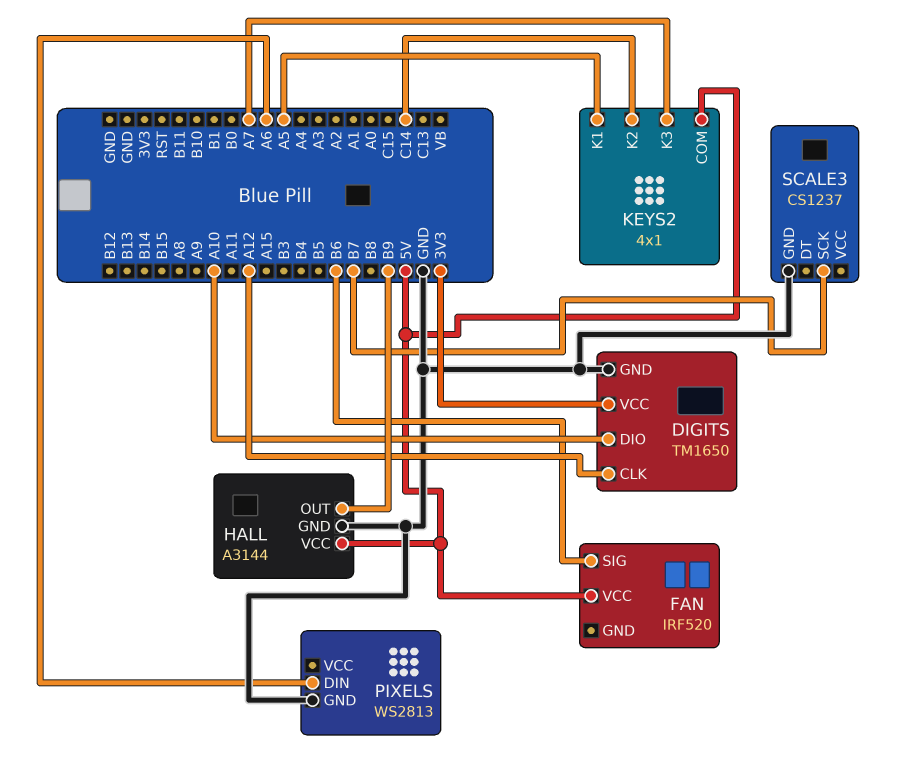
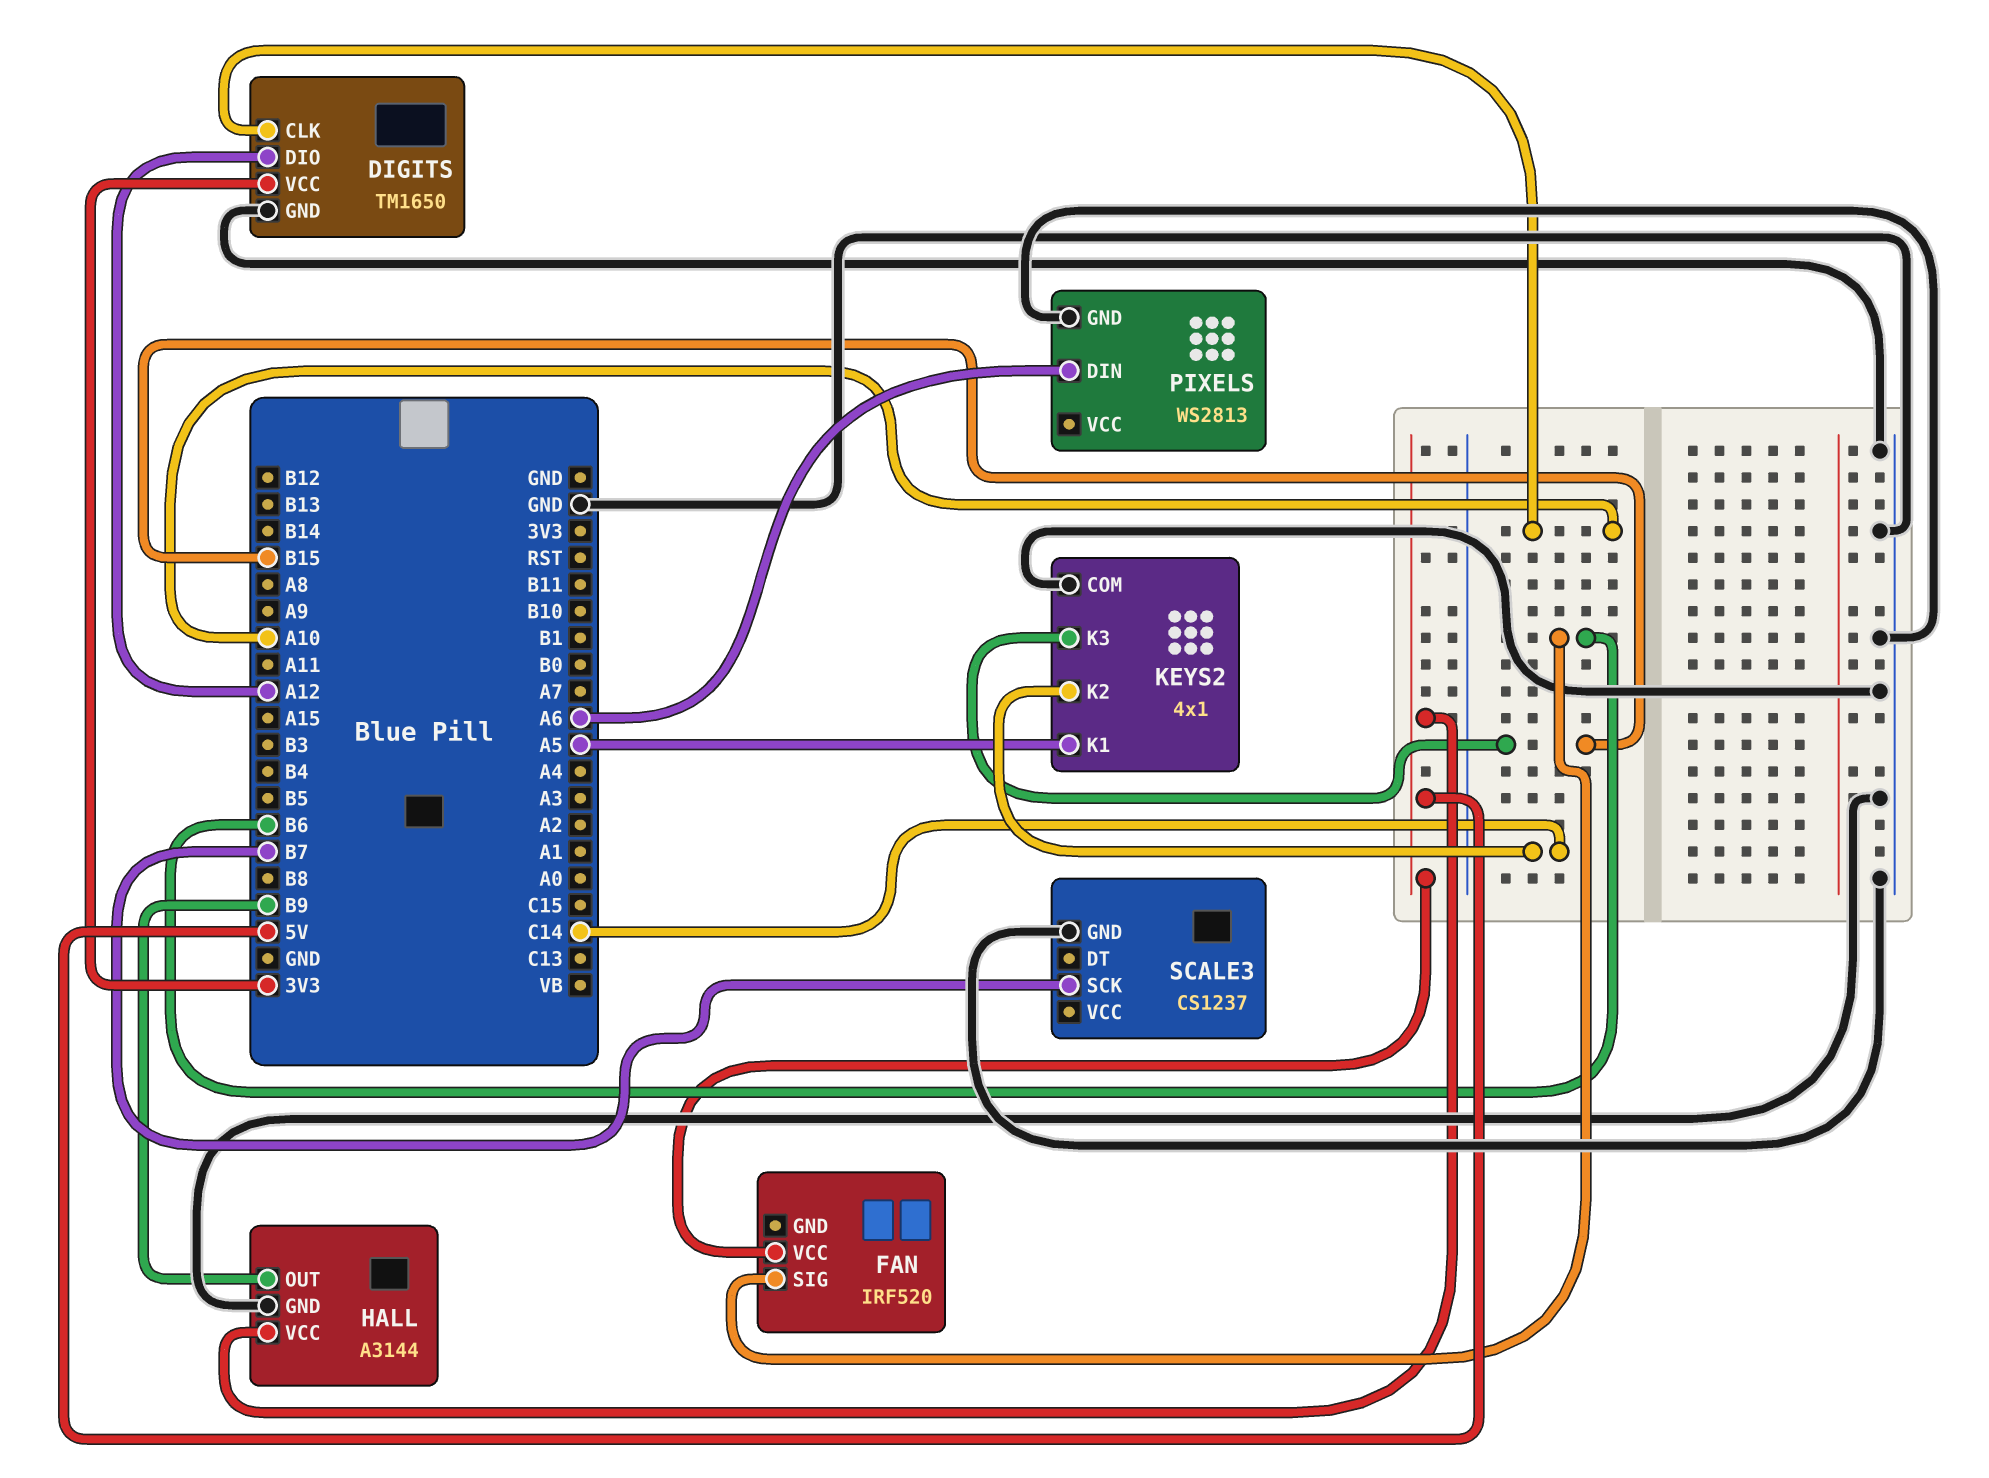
DIGITS pin CLK: A12 -> A10
DIGITS pin DIO: A10 -> A12
KEYS2 pin COM: 5V -> GND
KEYS2 pin K3: A7 -> B15

